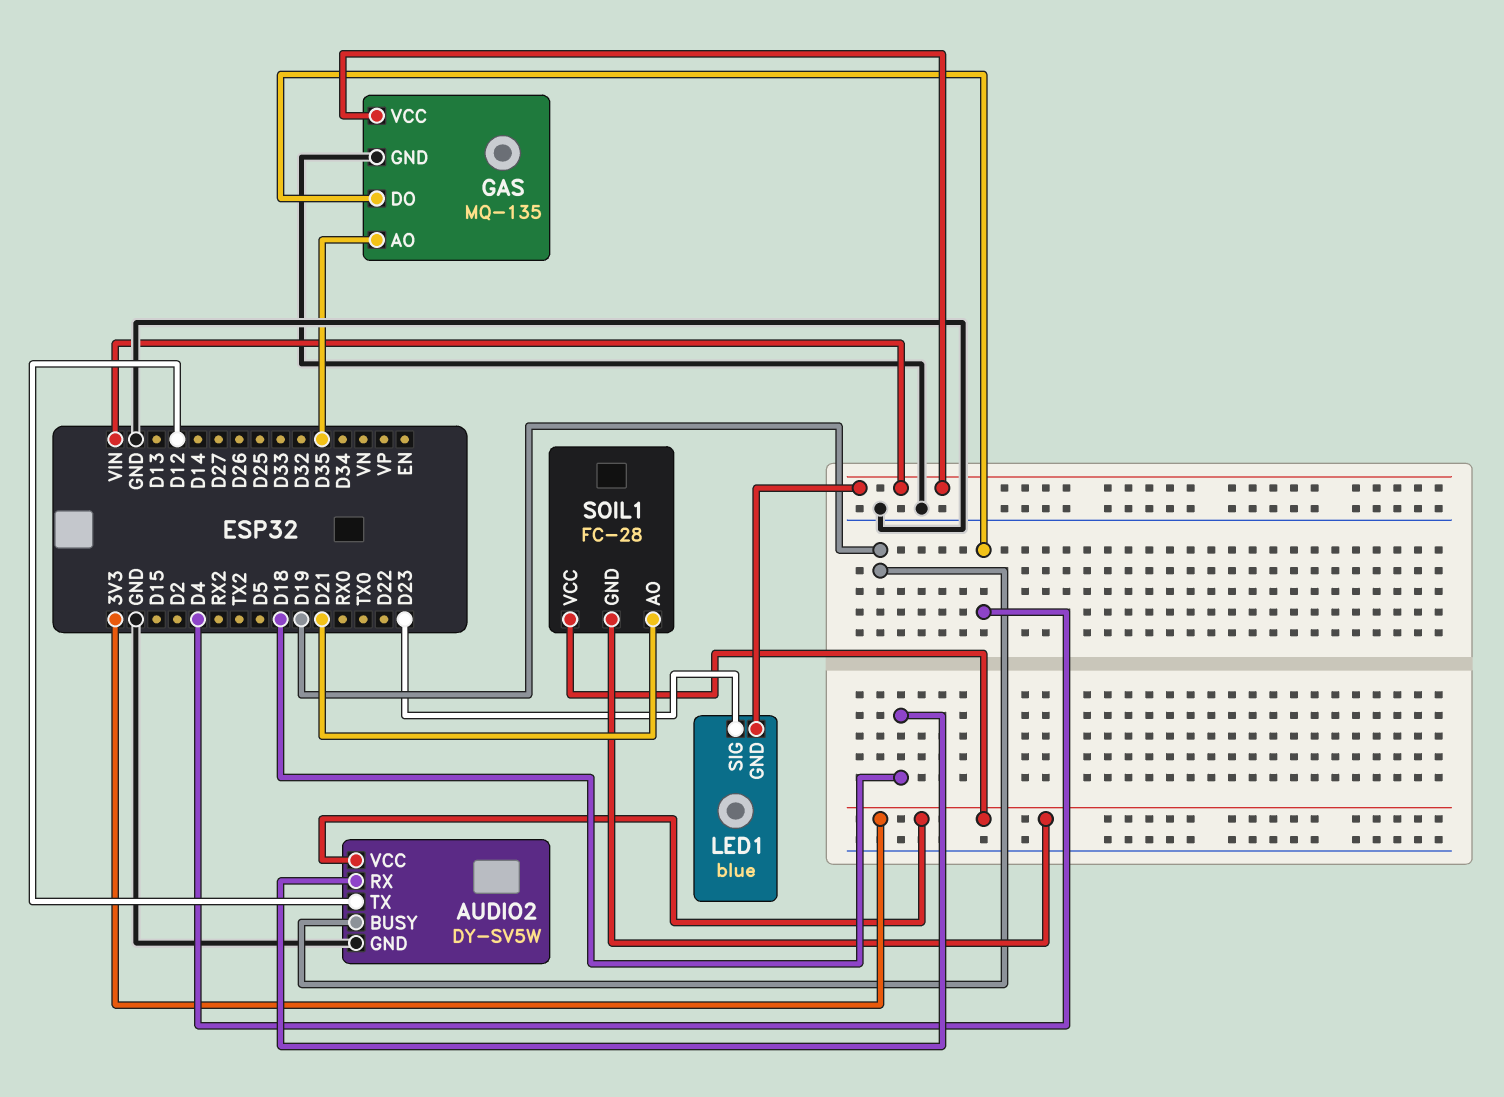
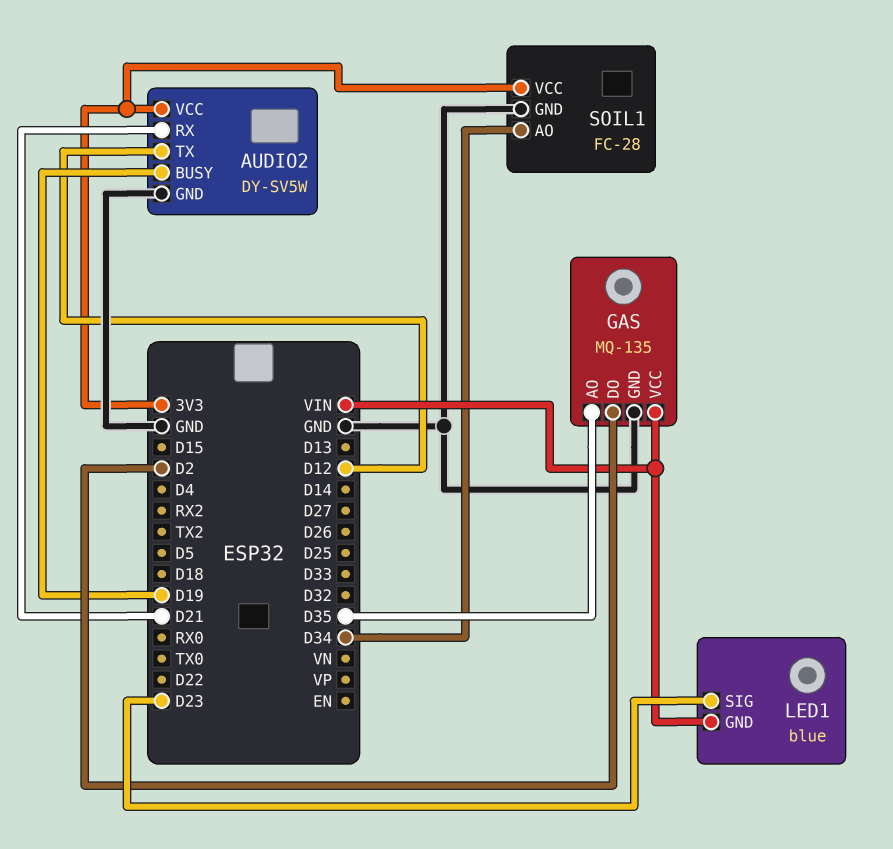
AUDIO2 pin RX: D18 -> D21
GAS pin DO: D4 -> D2
SOIL1 pin AO: D21 -> D34
SOIL1 pin GND: 3V3 -> GND

